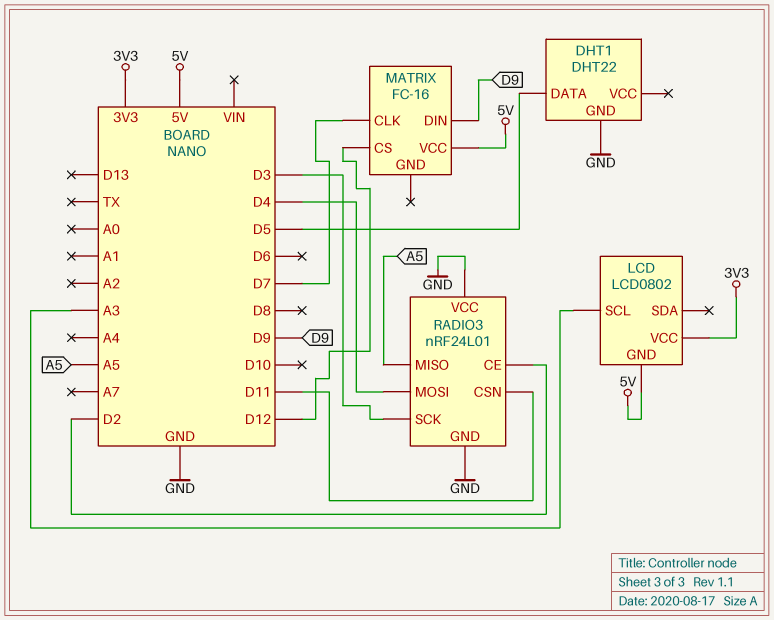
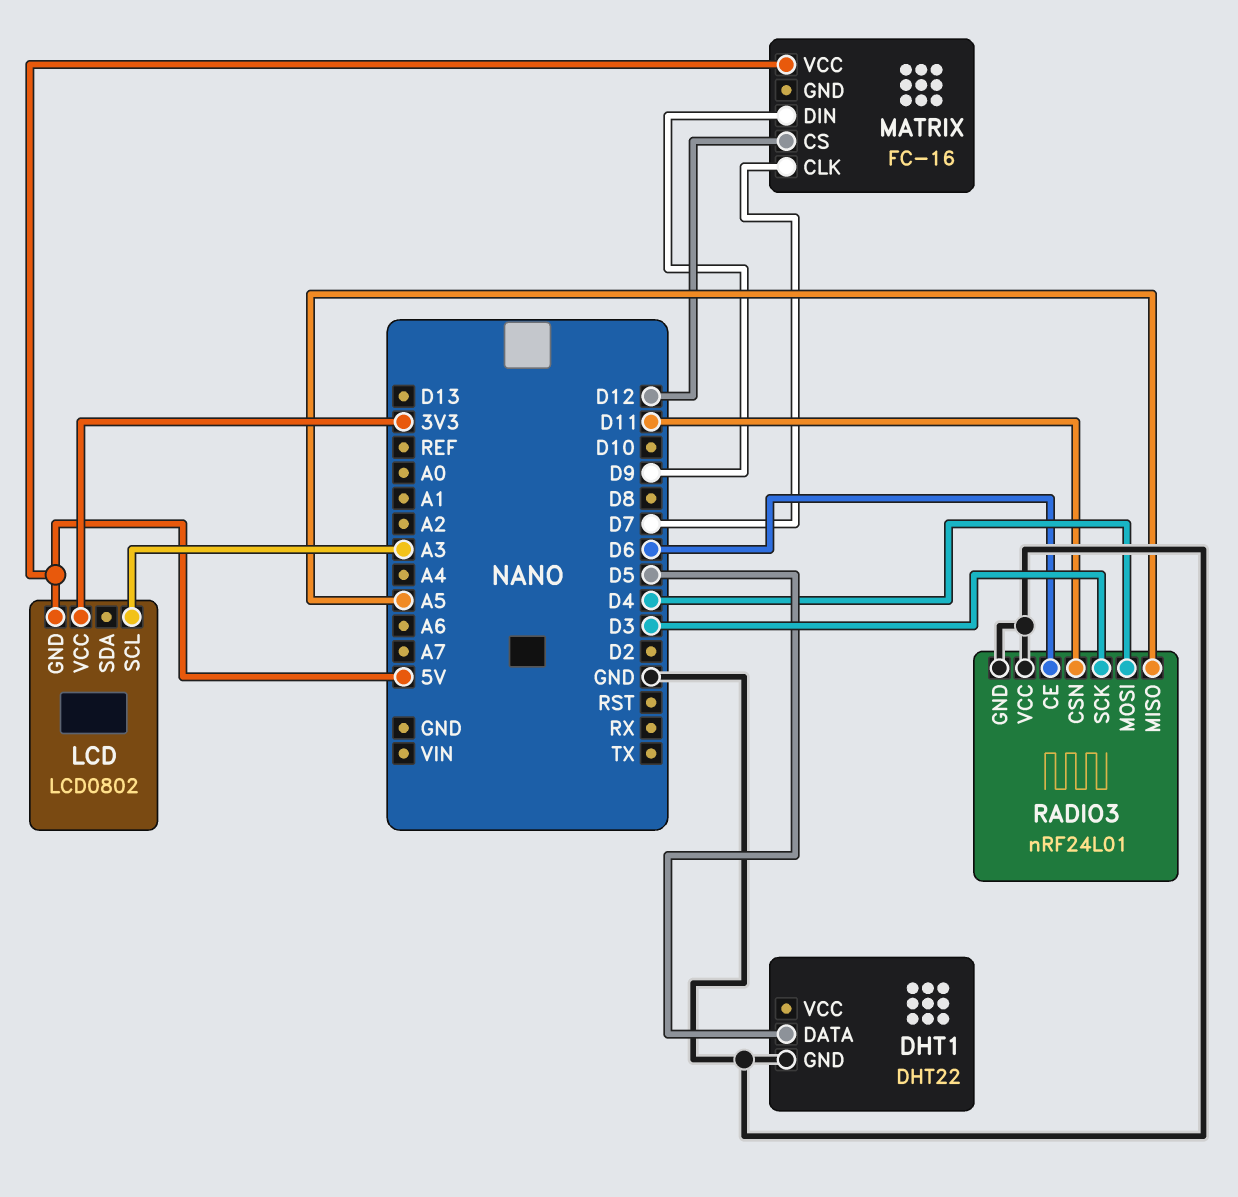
RADIO3 pin CE: D2 -> D6

